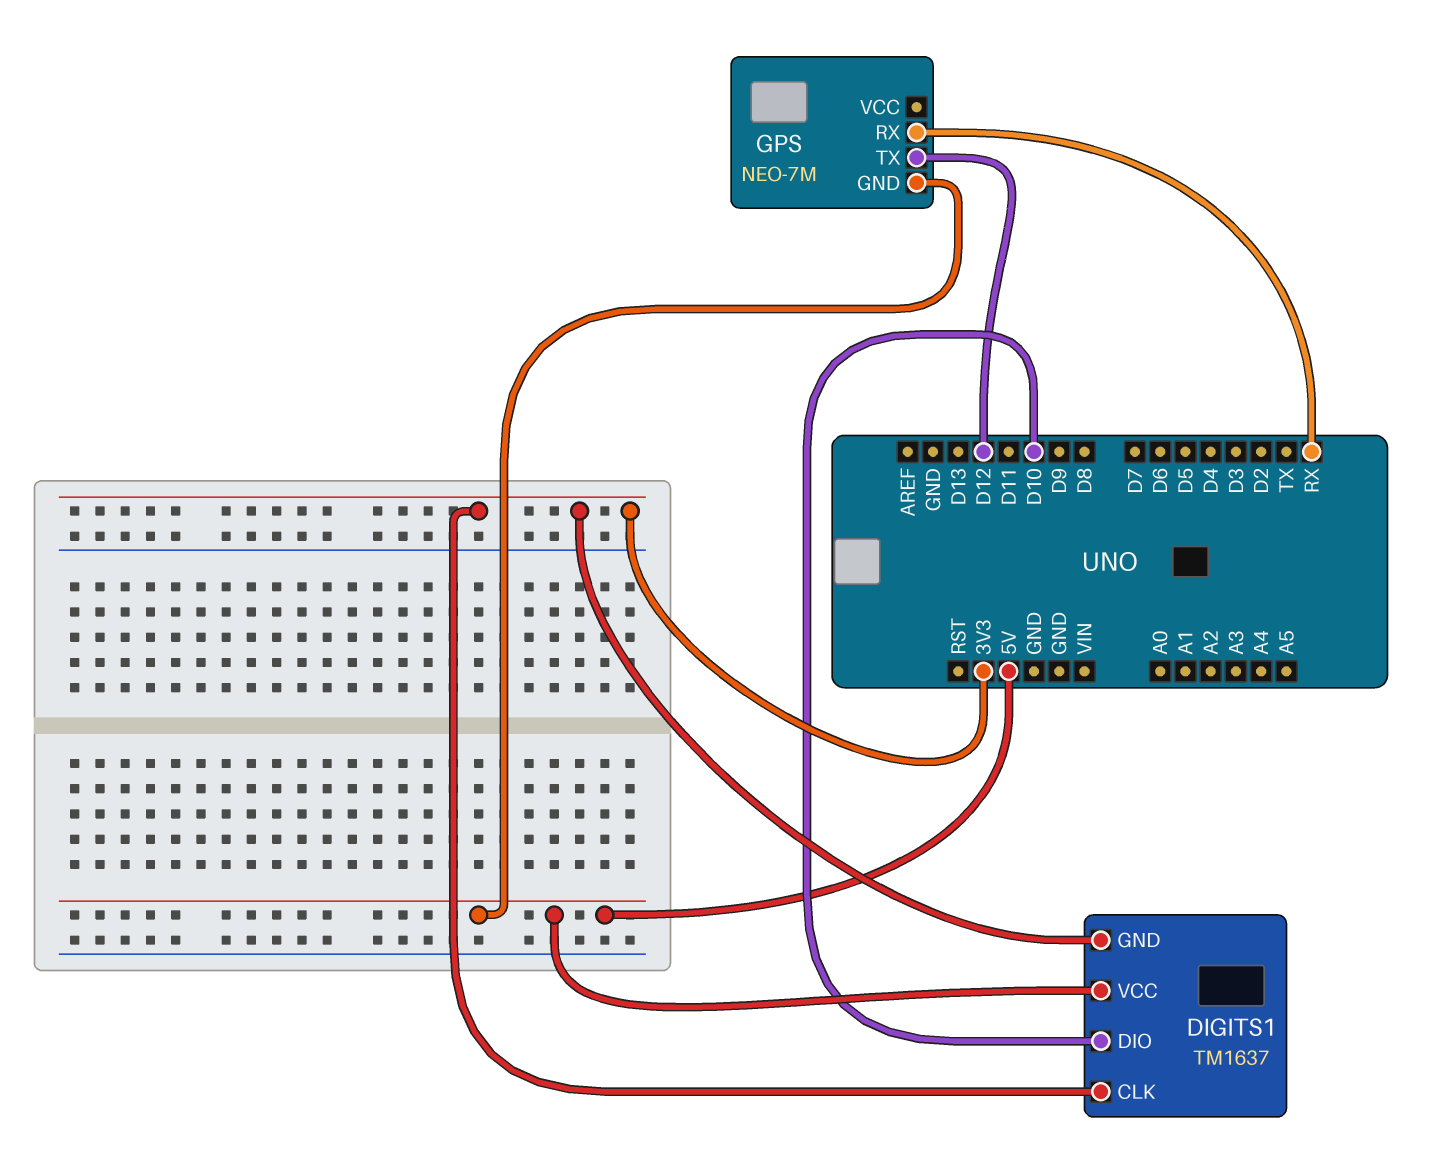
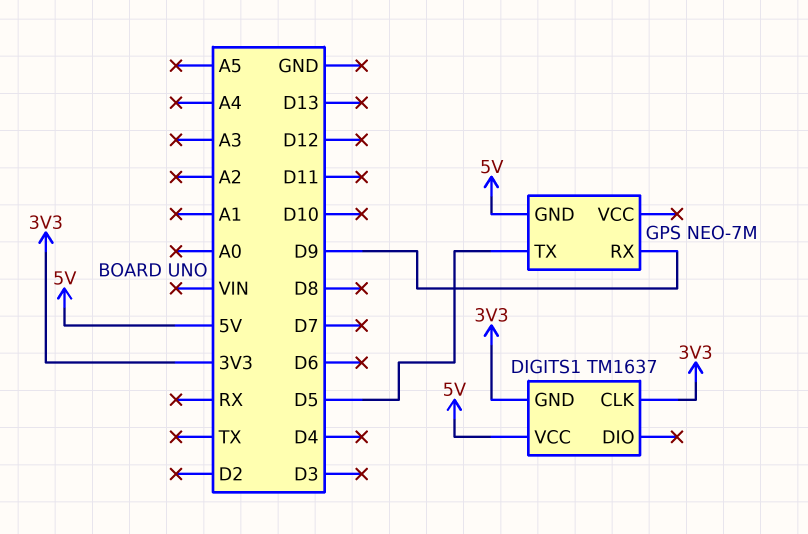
DIGITS1 pin DIO: D10 -> none
GPS pin RX: RX -> D9
GPS pin TX: D12 -> D5

